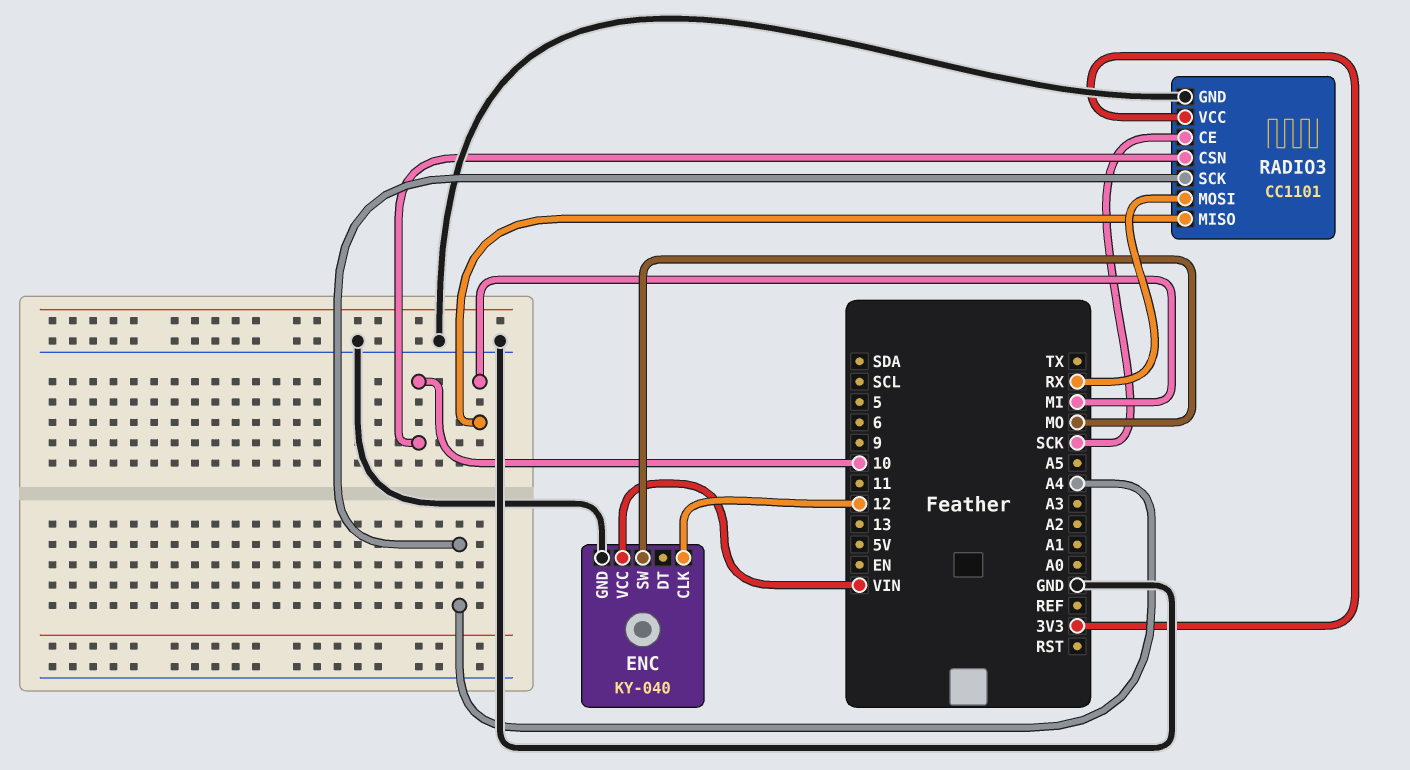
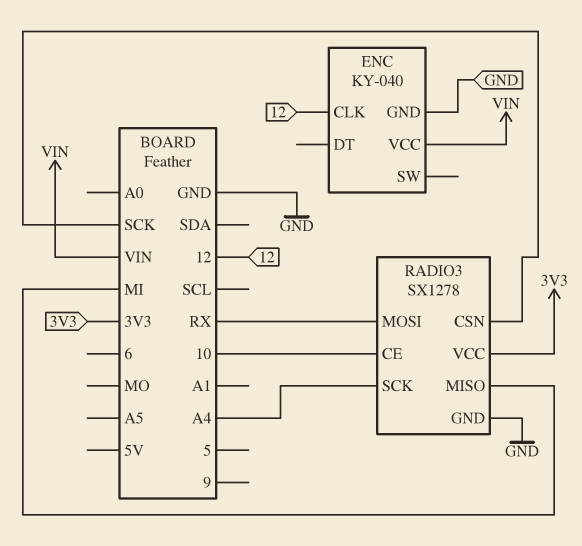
ENC pin SW: MO -> none
RADIO3: CC1101 -> SX1278
RADIO3 pin CE: SCK -> 10
RADIO3 pin CSN: 10 -> SCK

